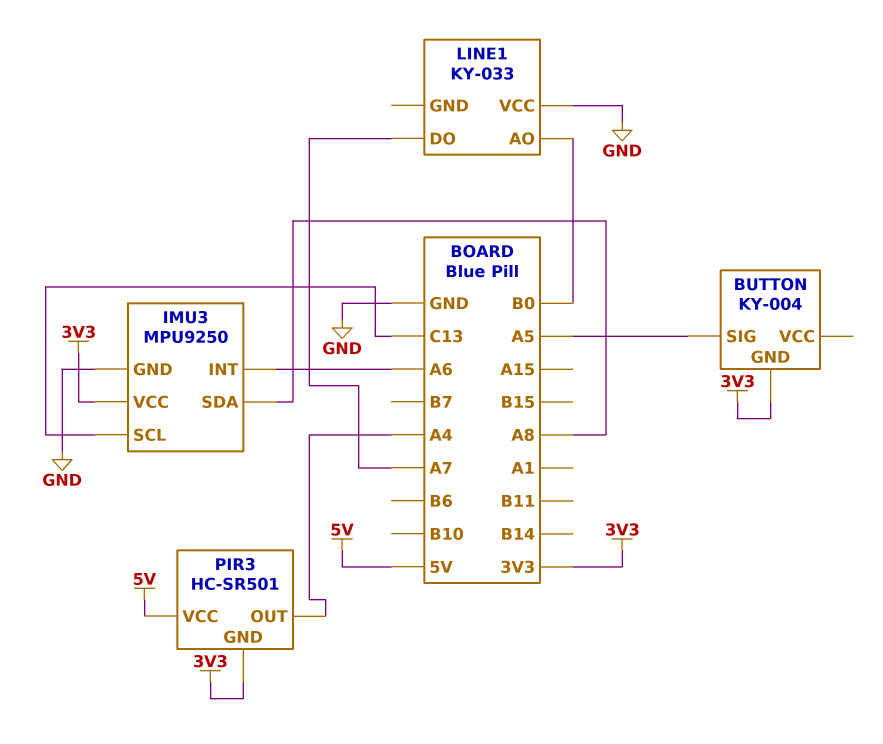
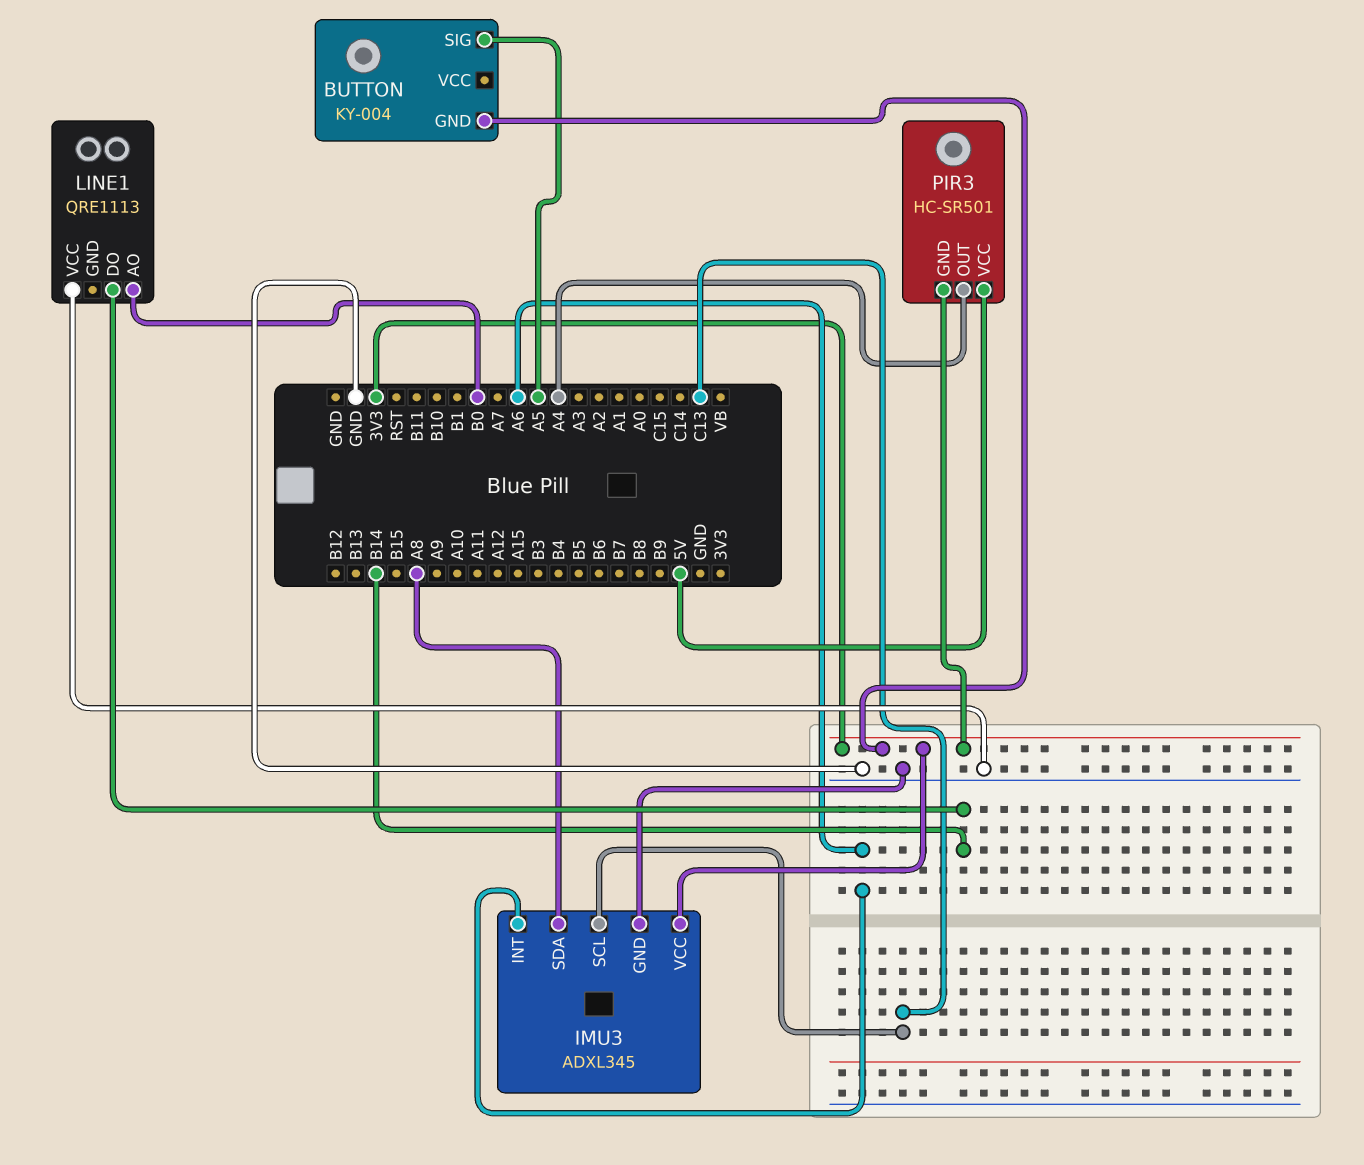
IMU3: MPU9250 -> ADXL345
LINE1: KY-033 -> QRE1113
LINE1 pin DO: A7 -> B14

